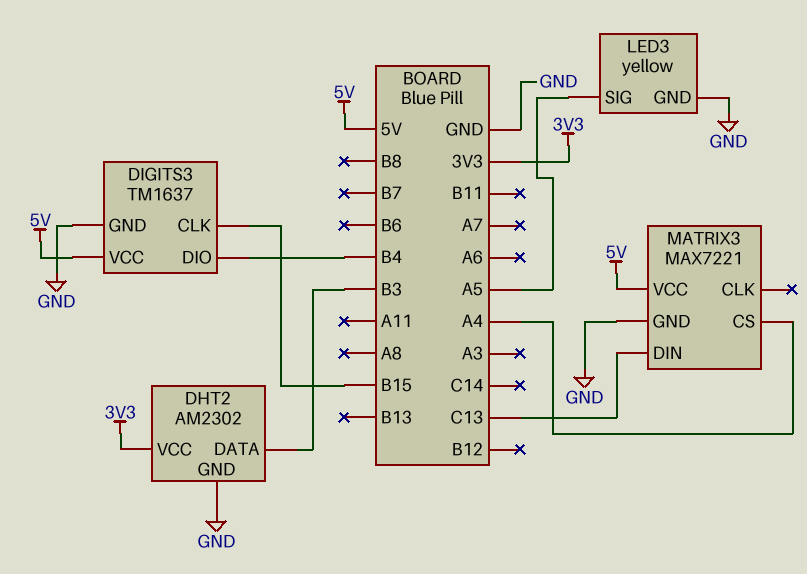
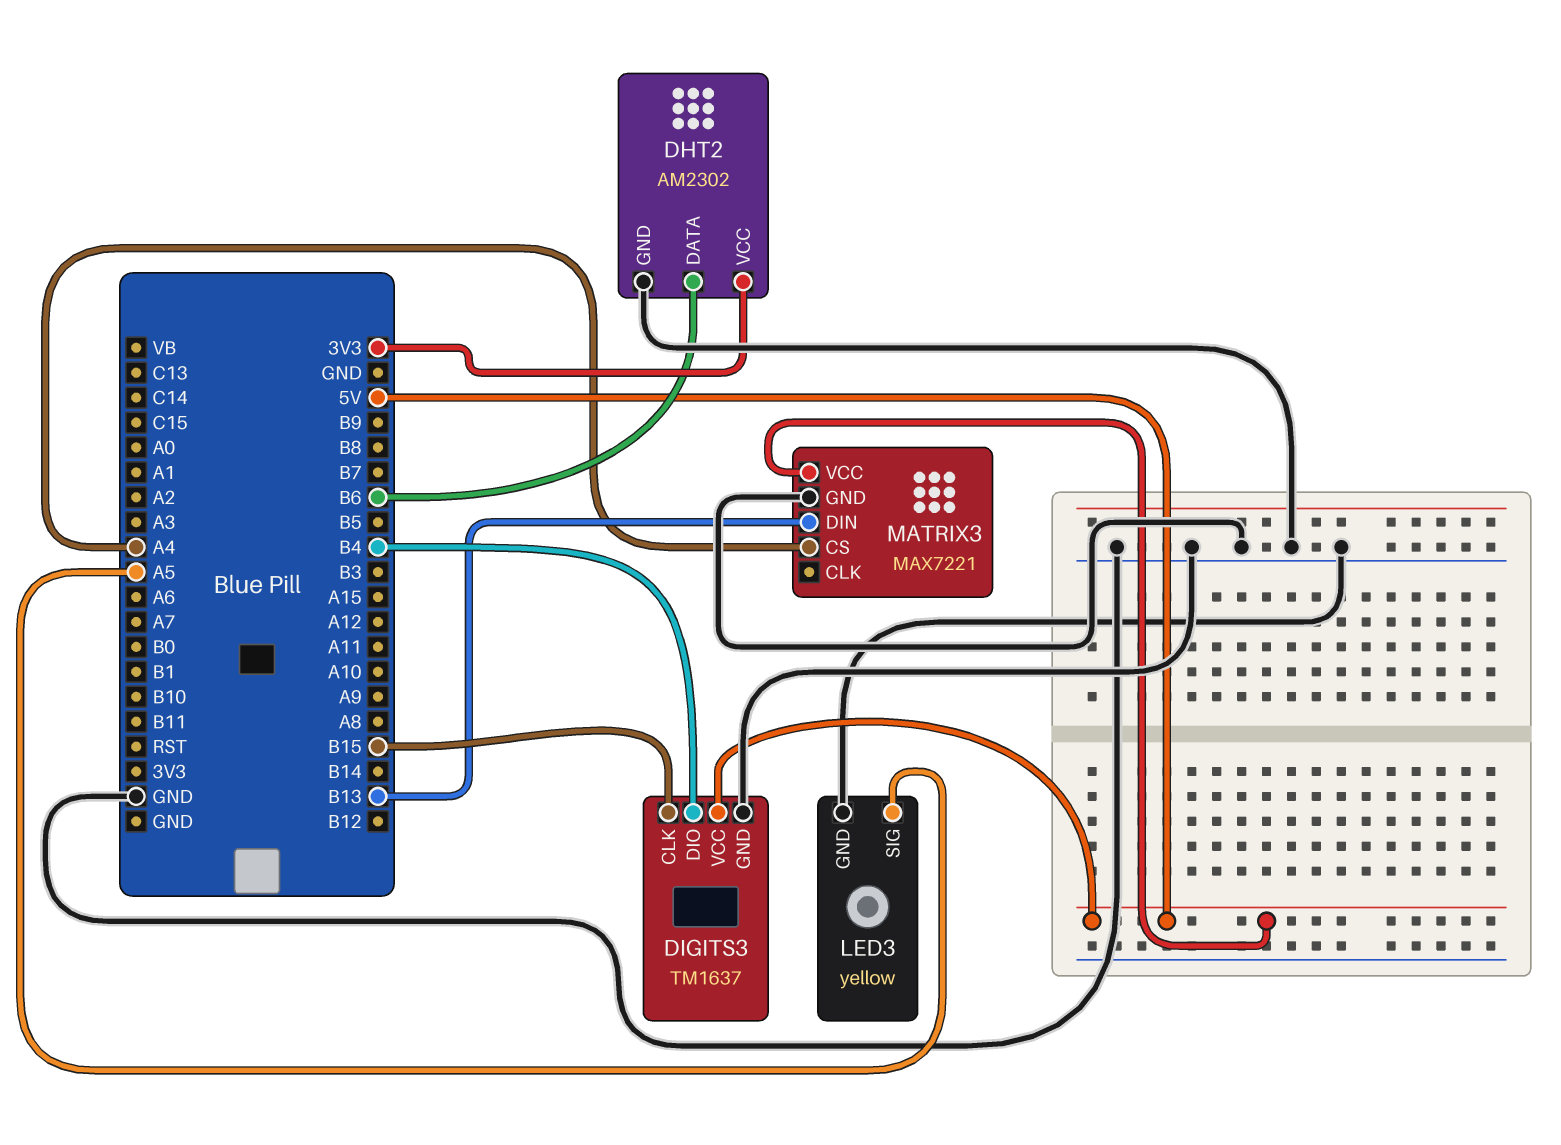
DHT2 pin DATA: B3 -> B6
MATRIX3 pin DIN: C13 -> B13

